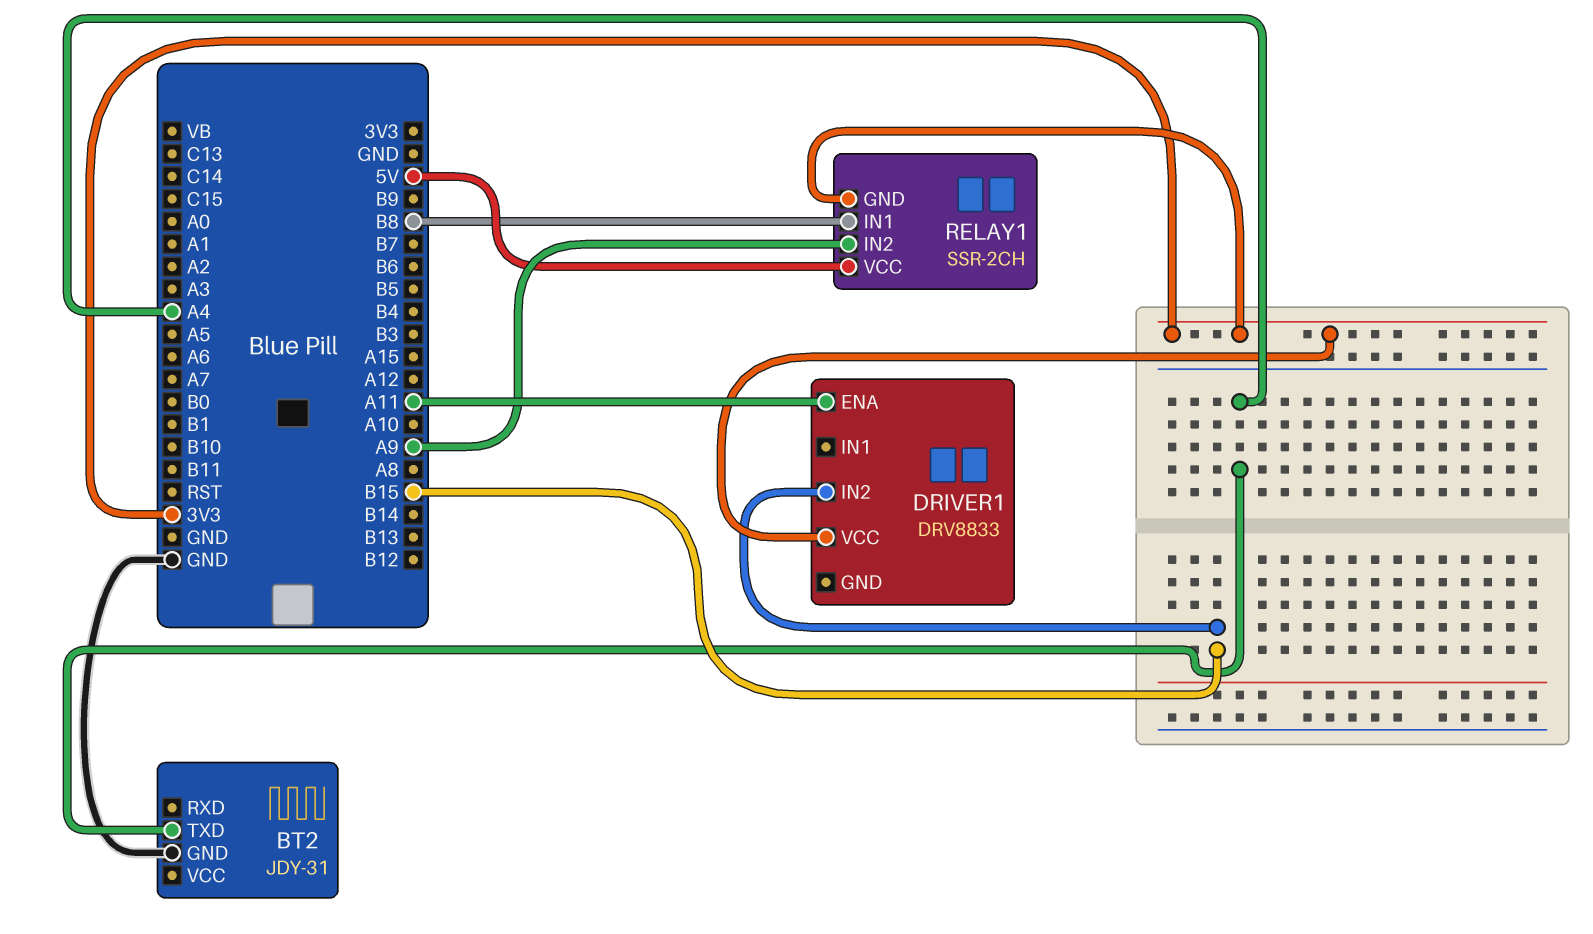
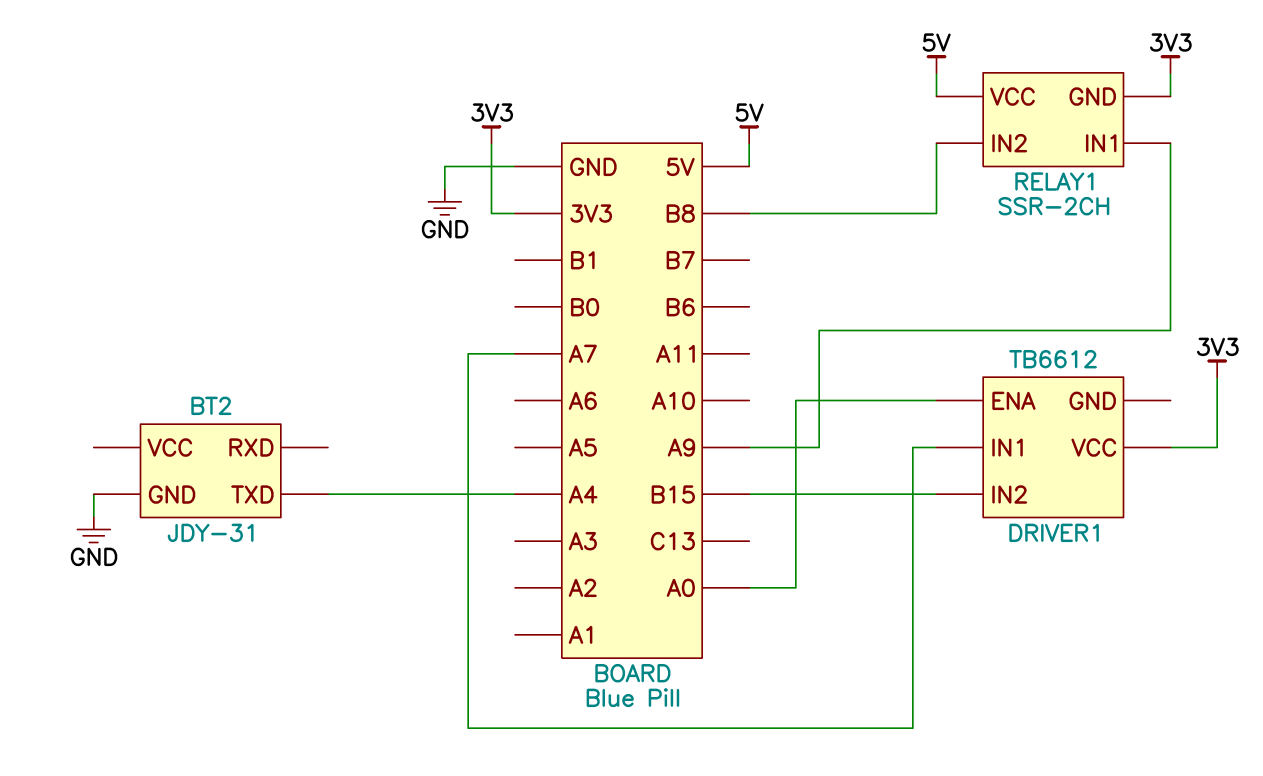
DRIVER1: DRV8833 -> TB6612
DRIVER1 pin ENA: A11 -> A0
DRIVER1 pin IN1: none -> A7
RELAY1 pin IN1: B8 -> A9
RELAY1 pin IN2: A9 -> B8

